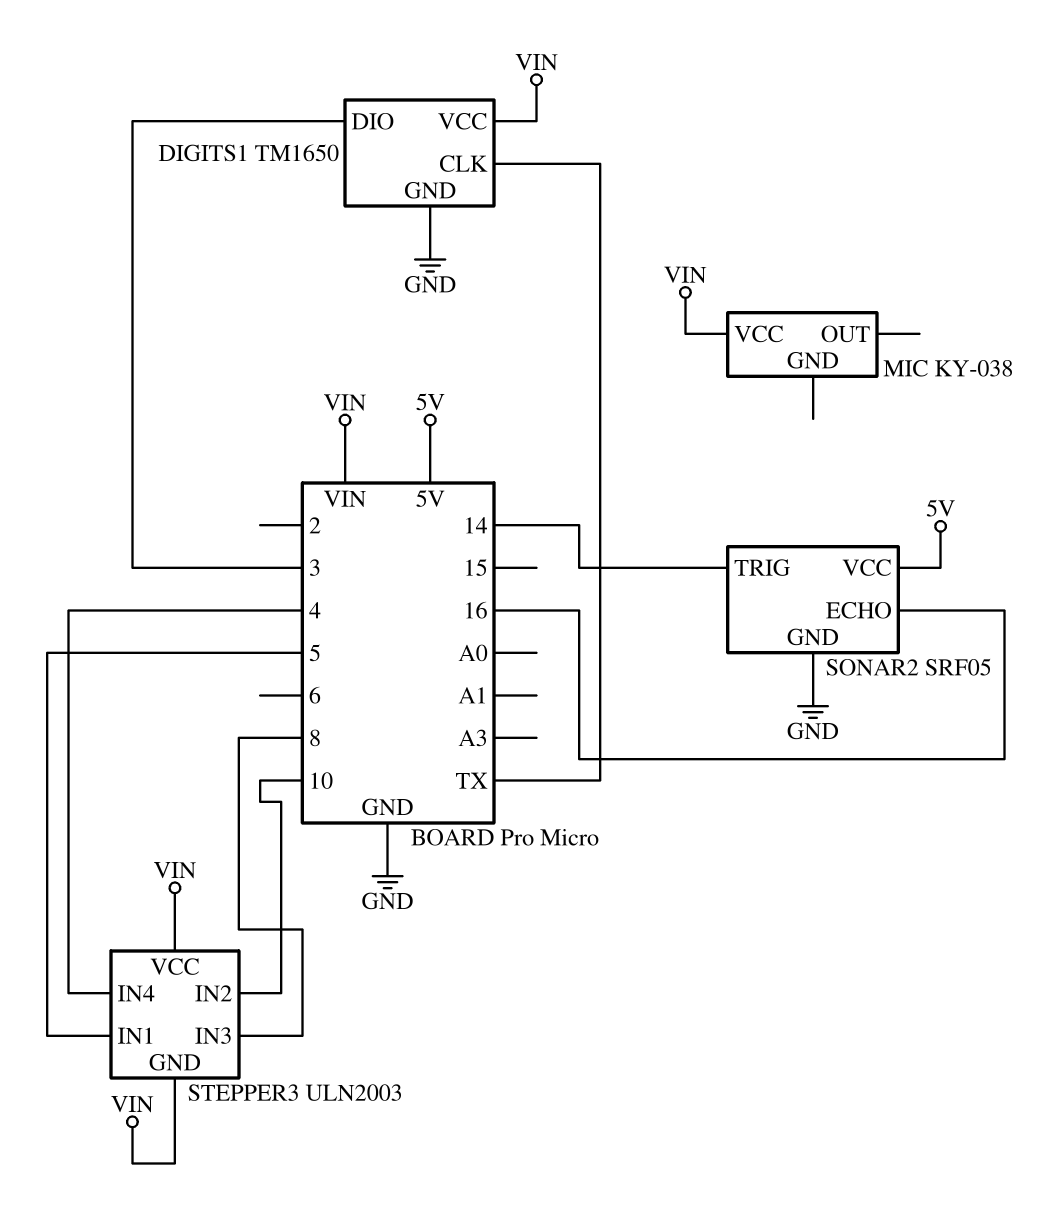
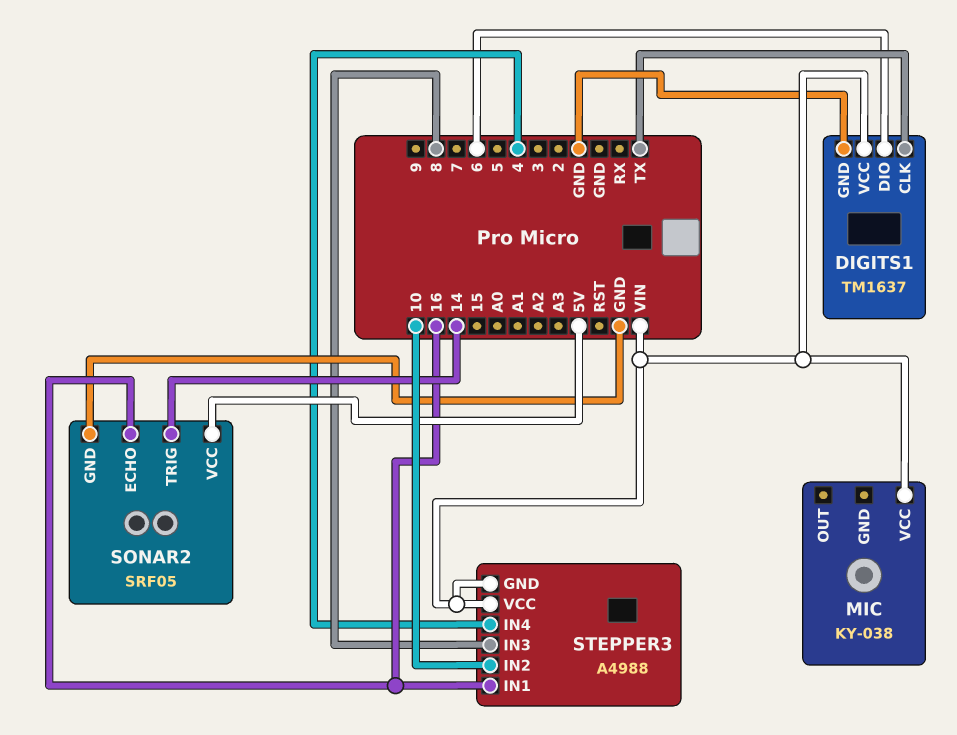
DIGITS1: TM1650 -> TM1637
DIGITS1 pin DIO: 3 -> 6
STEPPER3: ULN2003 -> A4988
STEPPER3 pin IN1: 5 -> 16

